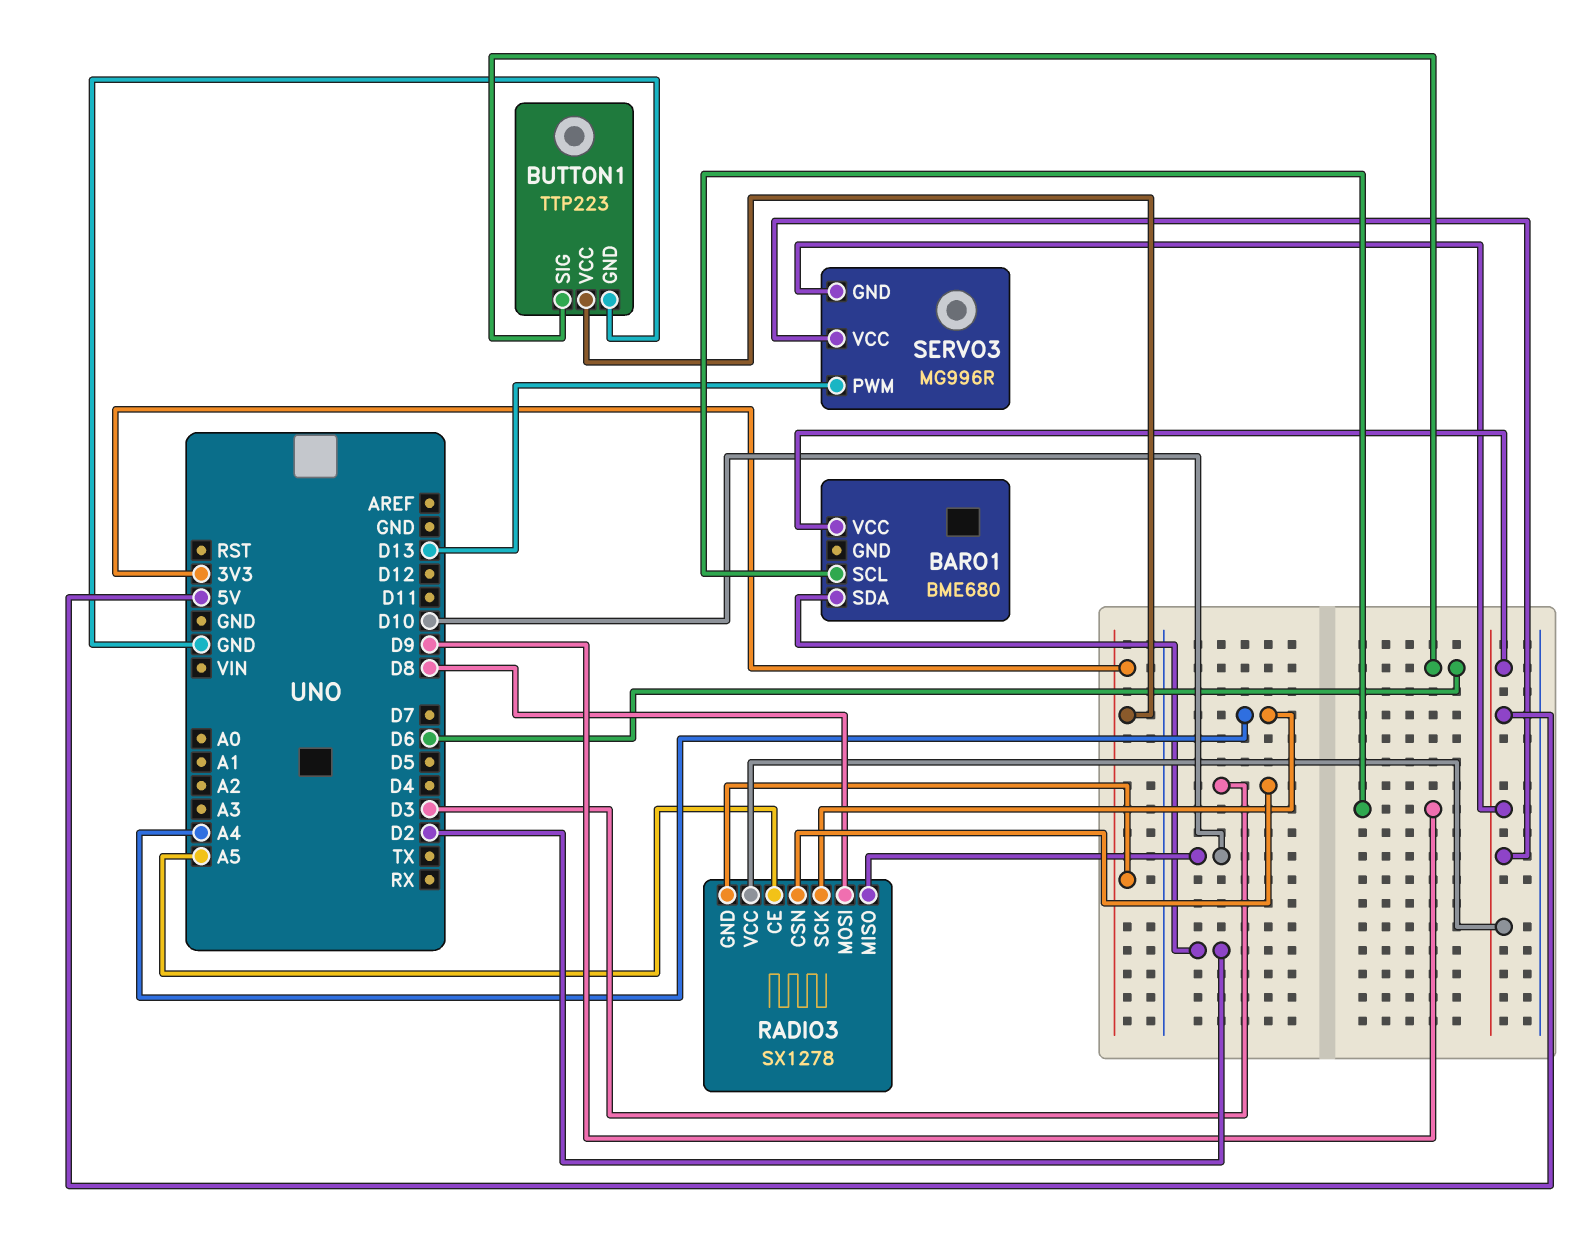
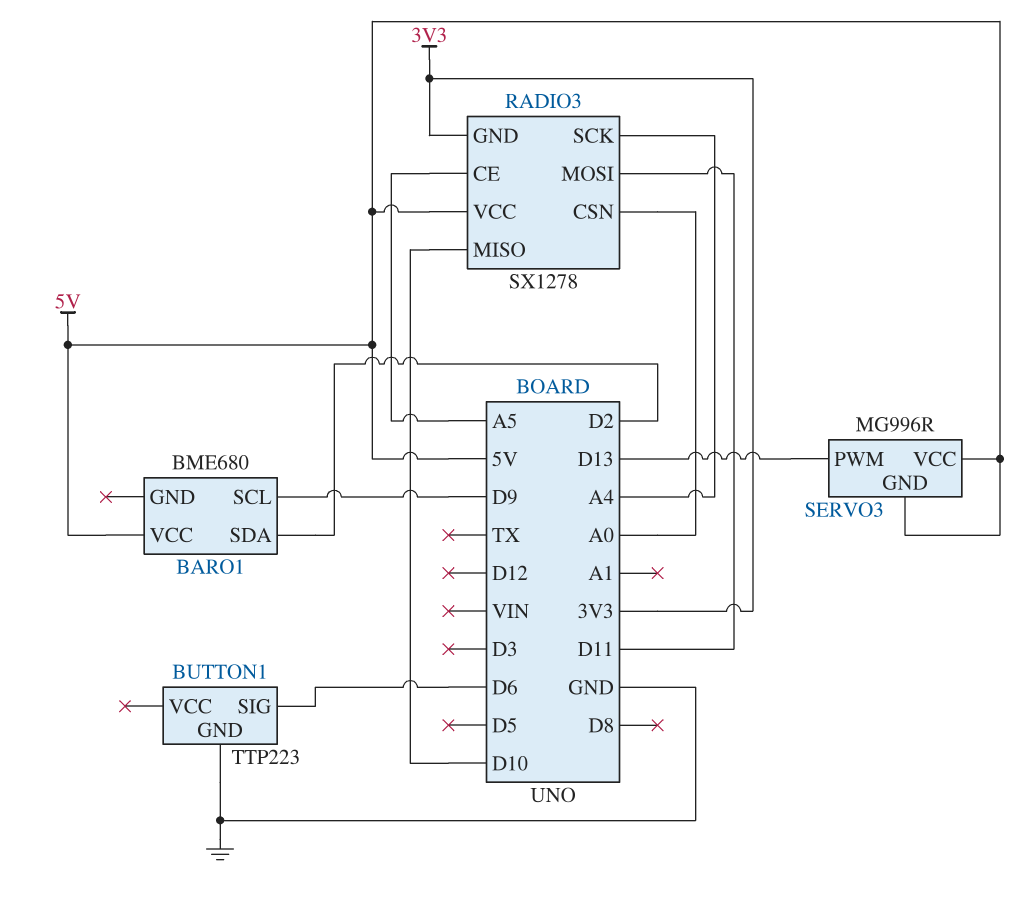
BUTTON1 pin VCC: 3V3 -> none
RADIO3 pin CSN: D3 -> A0
RADIO3 pin MOSI: D8 -> D11

